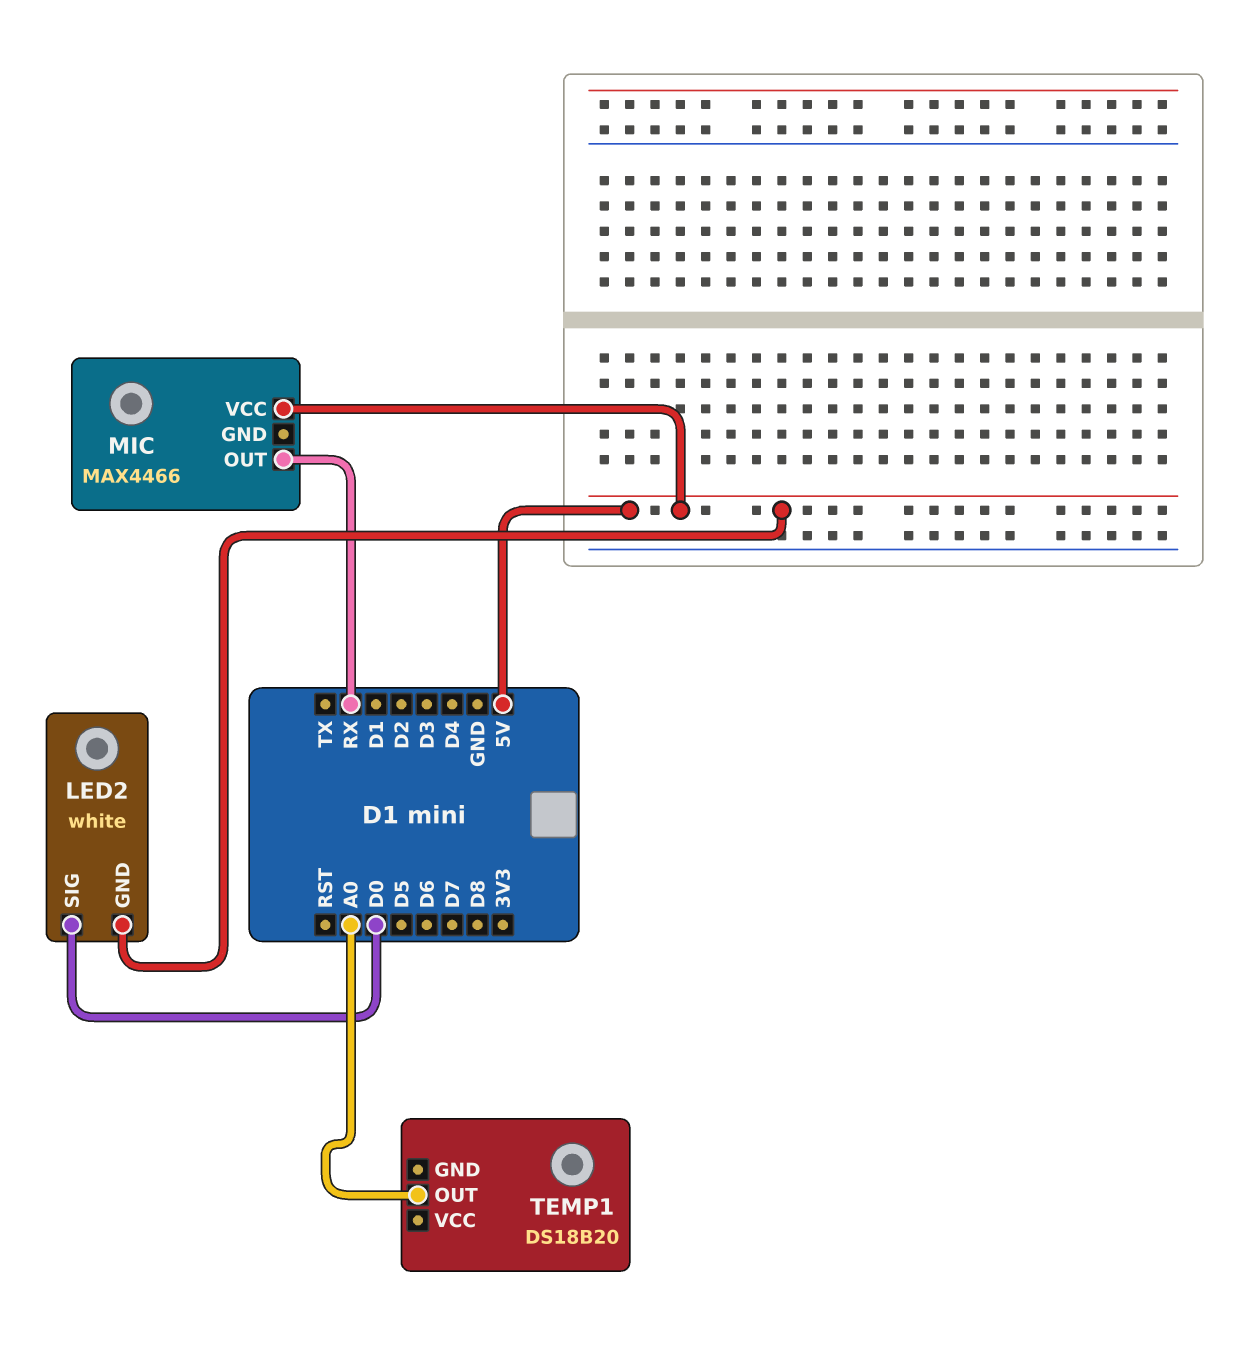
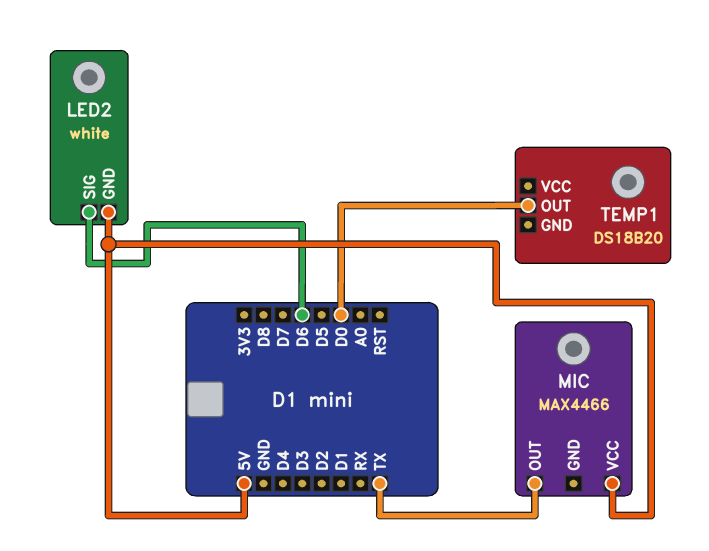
LED2 pin SIG: D0 -> D6
MIC pin OUT: RX -> TX
TEMP1 pin OUT: A0 -> D0

